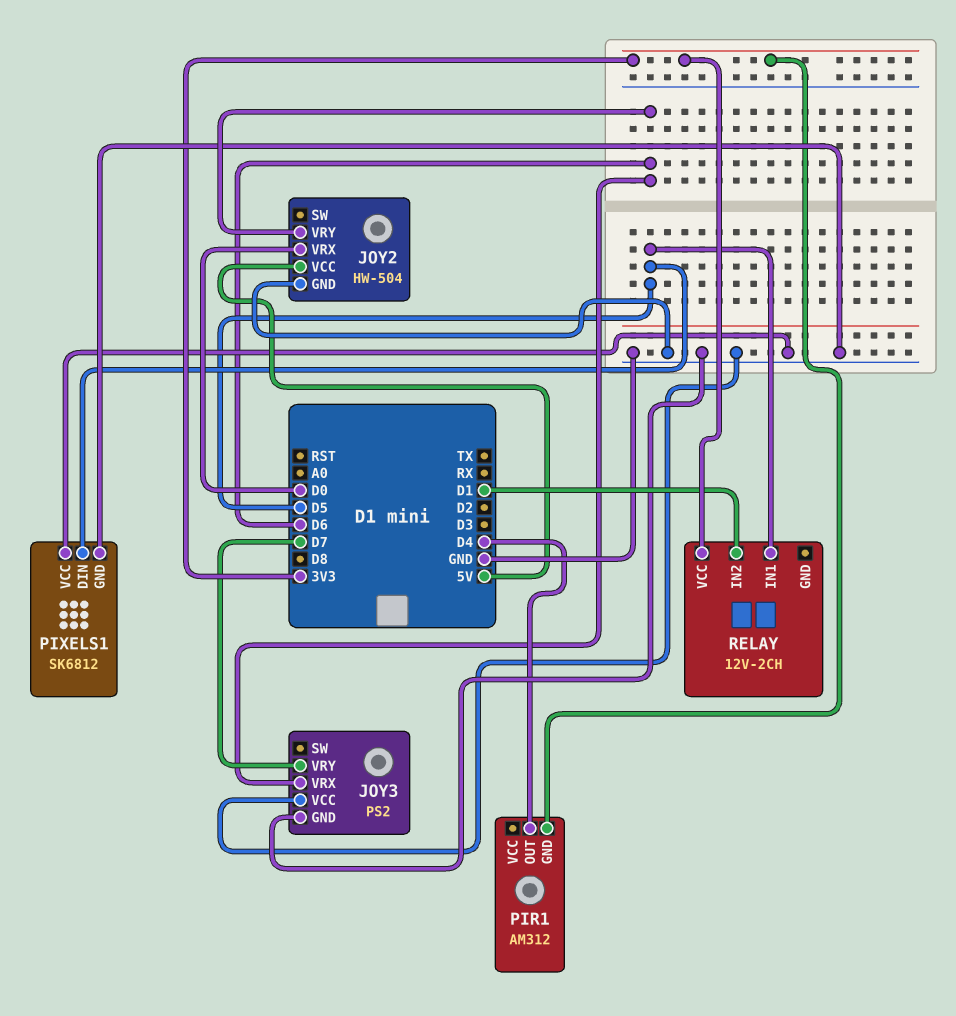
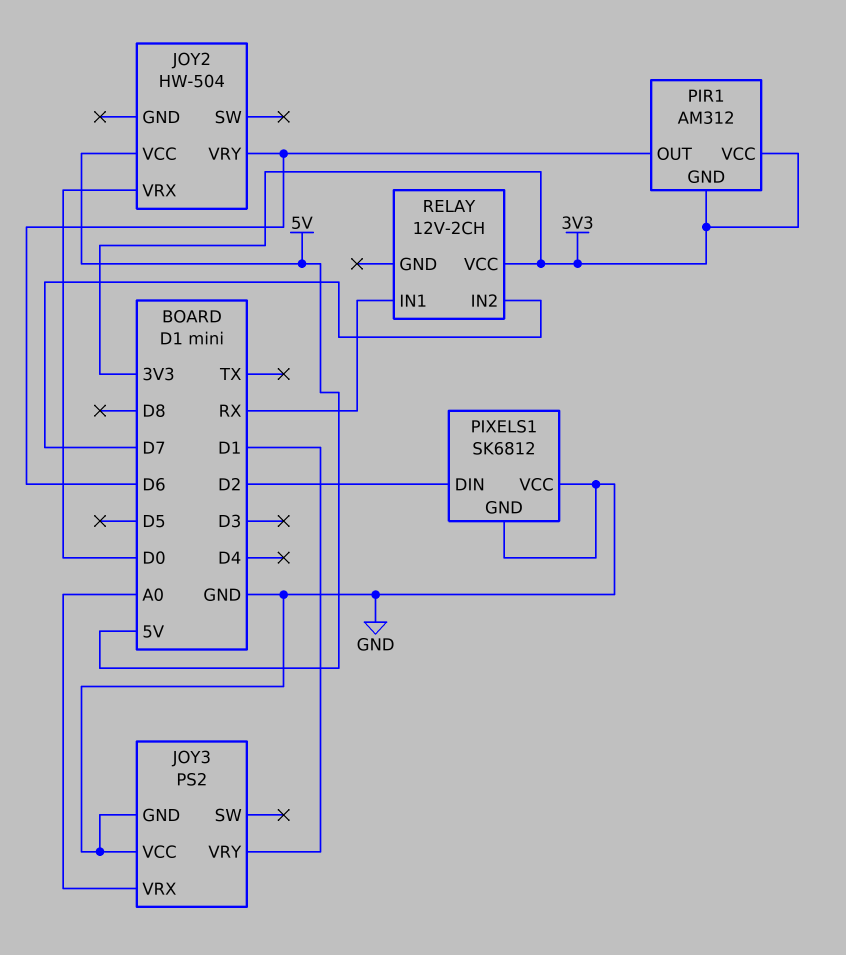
JOY2 pin GND: GND -> none
JOY3 pin VRX: D6 -> A0
JOY3 pin VRY: D7 -> D1
PIR1 pin OUT: D4 -> D6
PIR1 pin VCC: none -> 3V3
PIXELS1 pin DIN: D5 -> D2
RELAY pin IN1: D5 -> RX
RELAY pin IN2: D1 -> D7

